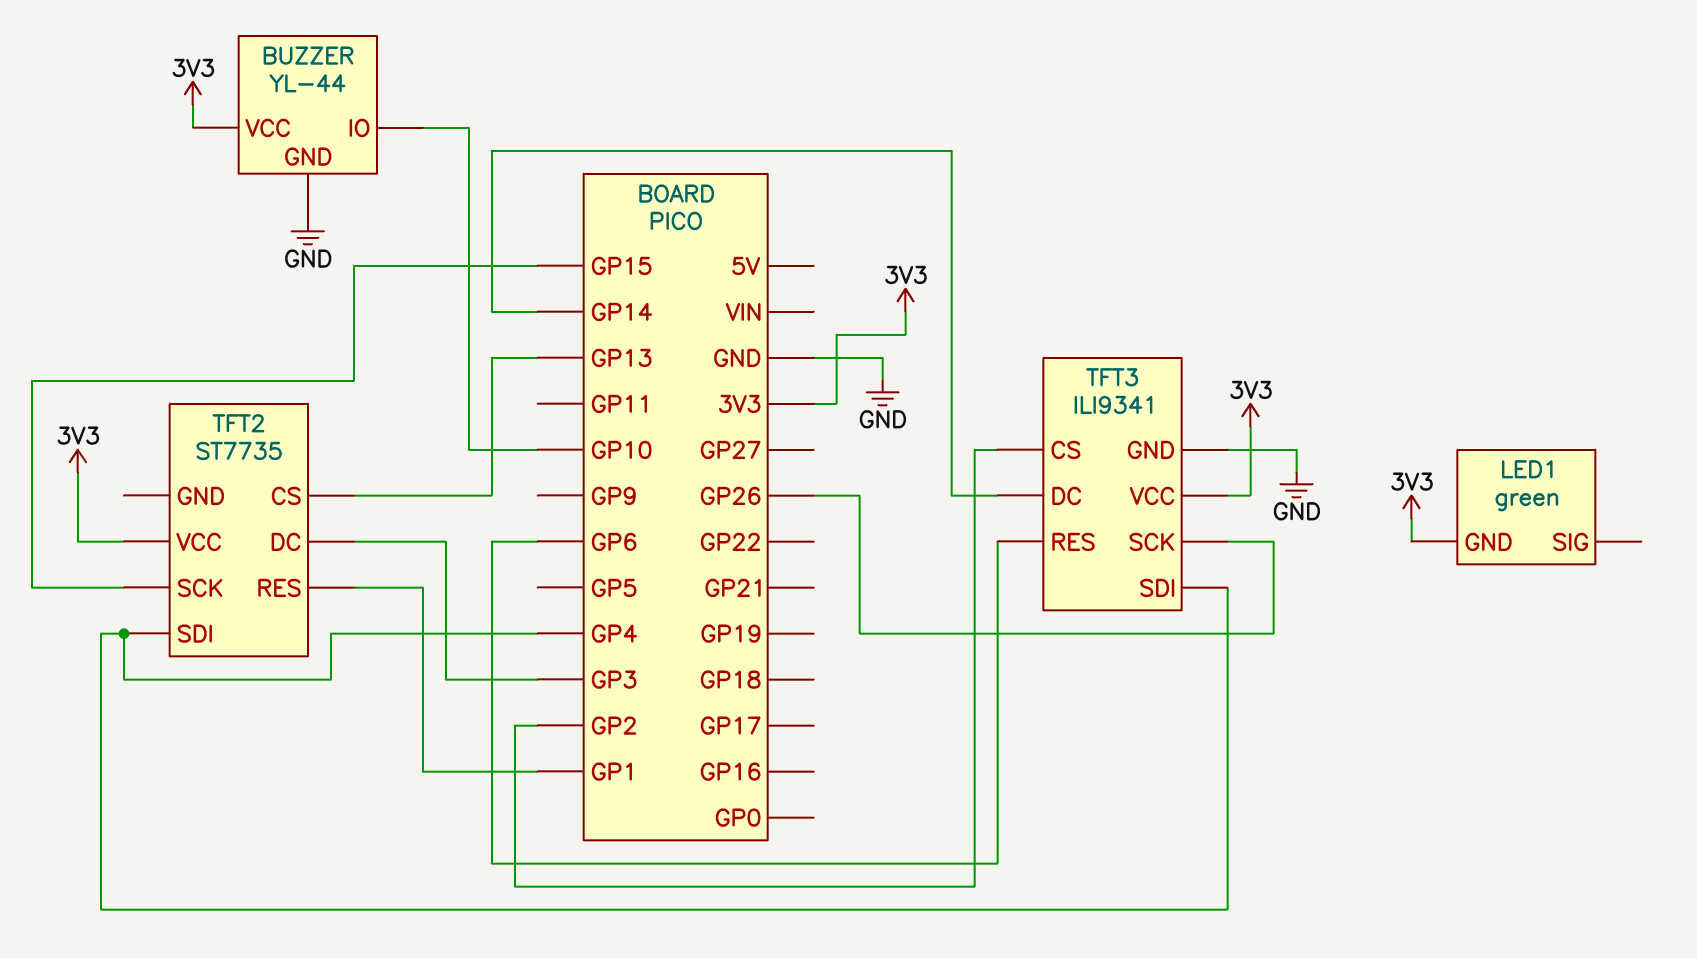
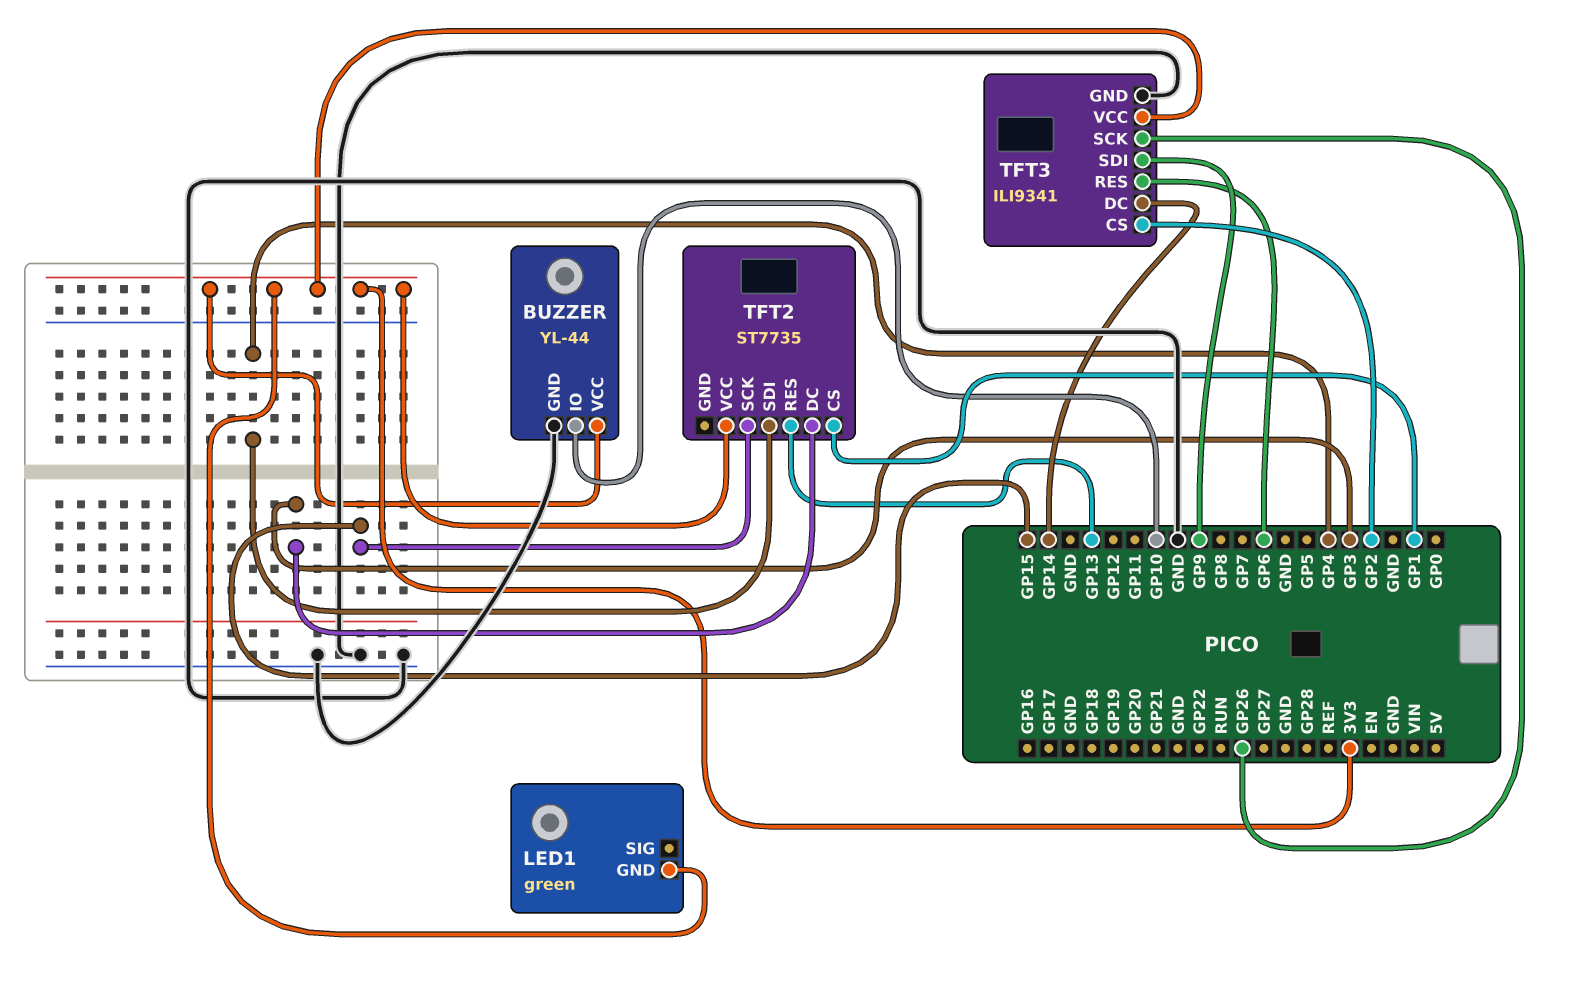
TFT2 pin CS: GP13 -> GP1
TFT2 pin RES: GP1 -> GP13
TFT3 pin SDI: GP4 -> GP9

